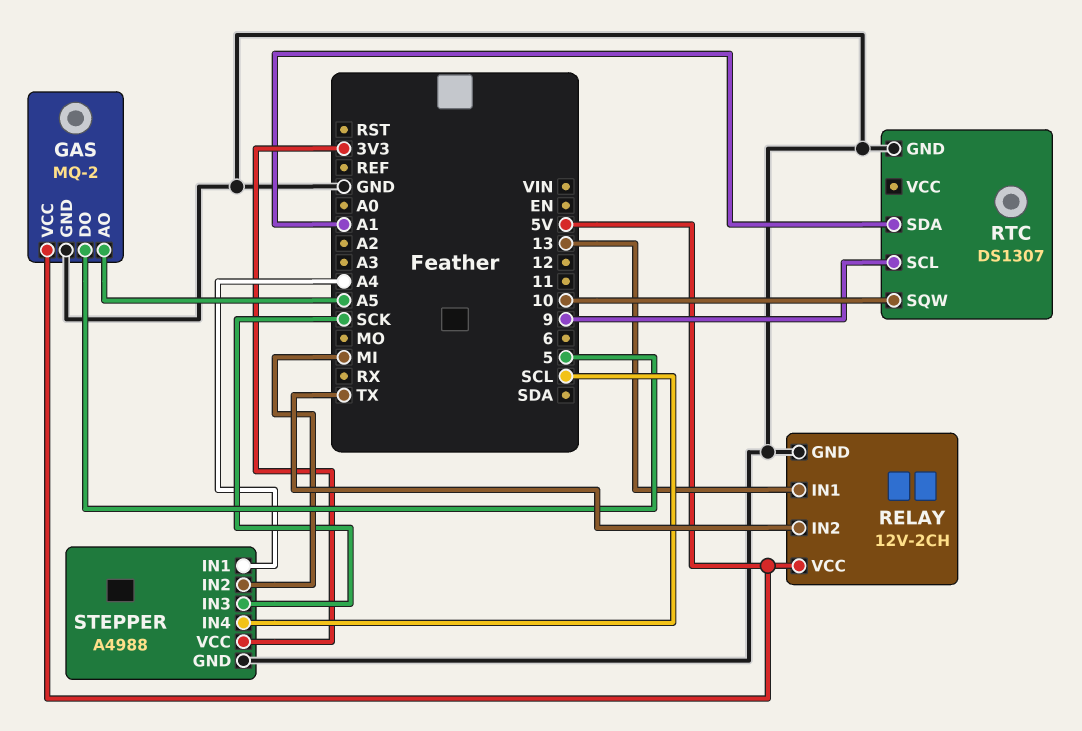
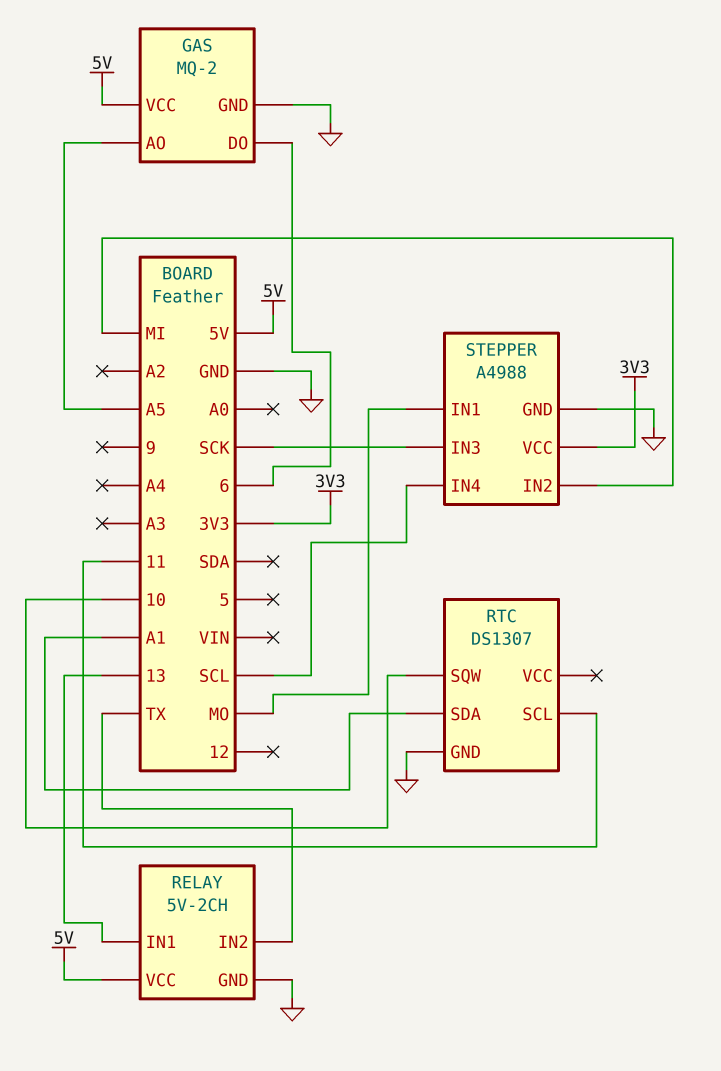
GAS pin DO: 5 -> 6
RELAY: 12V-2CH -> 5V-2CH
RTC pin SCL: 9 -> 11
STEPPER pin IN1: A4 -> MO

